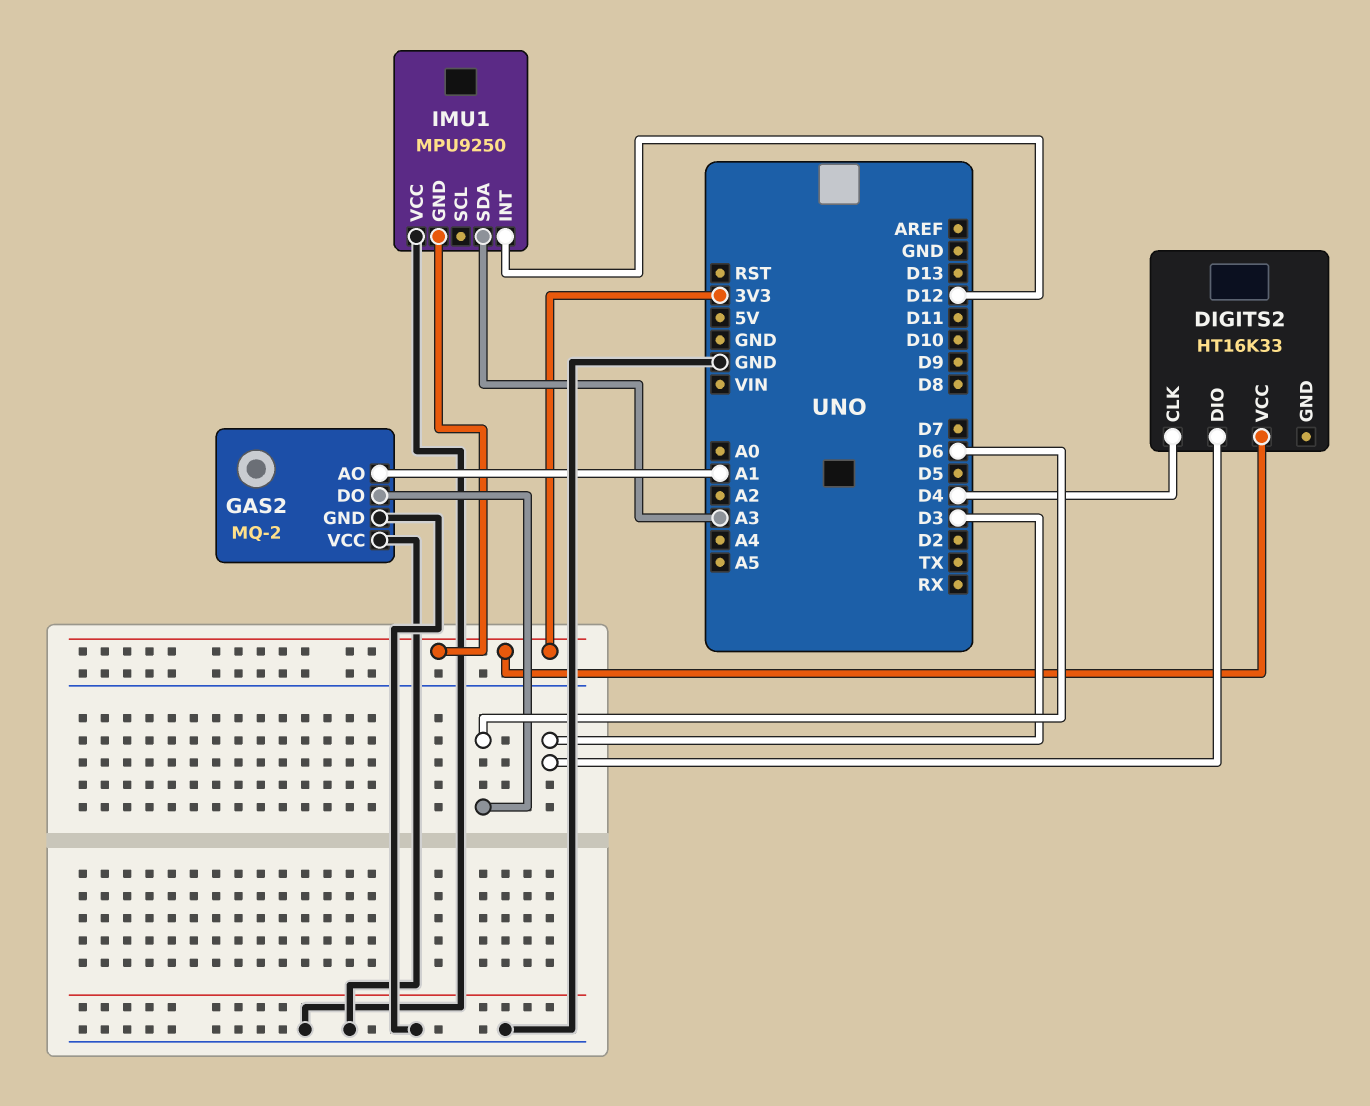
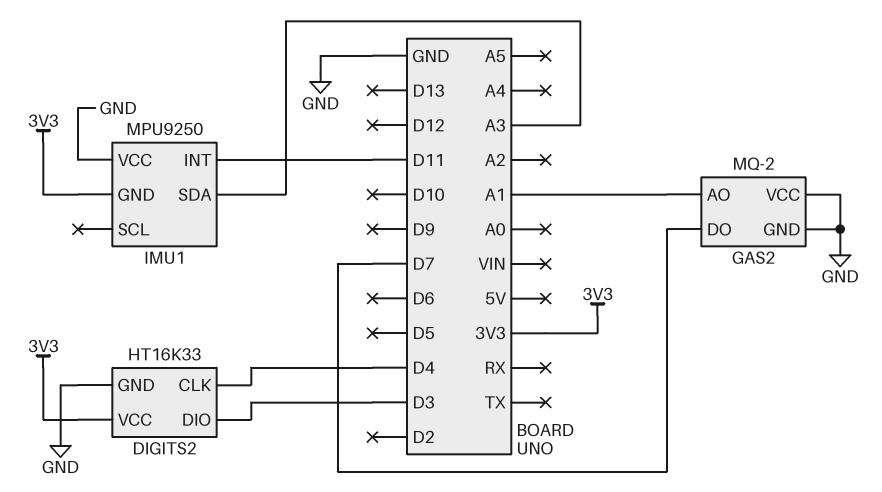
DIGITS2 pin GND: none -> GND
GAS2 pin DO: D6 -> D7
IMU1 pin INT: D12 -> D11

